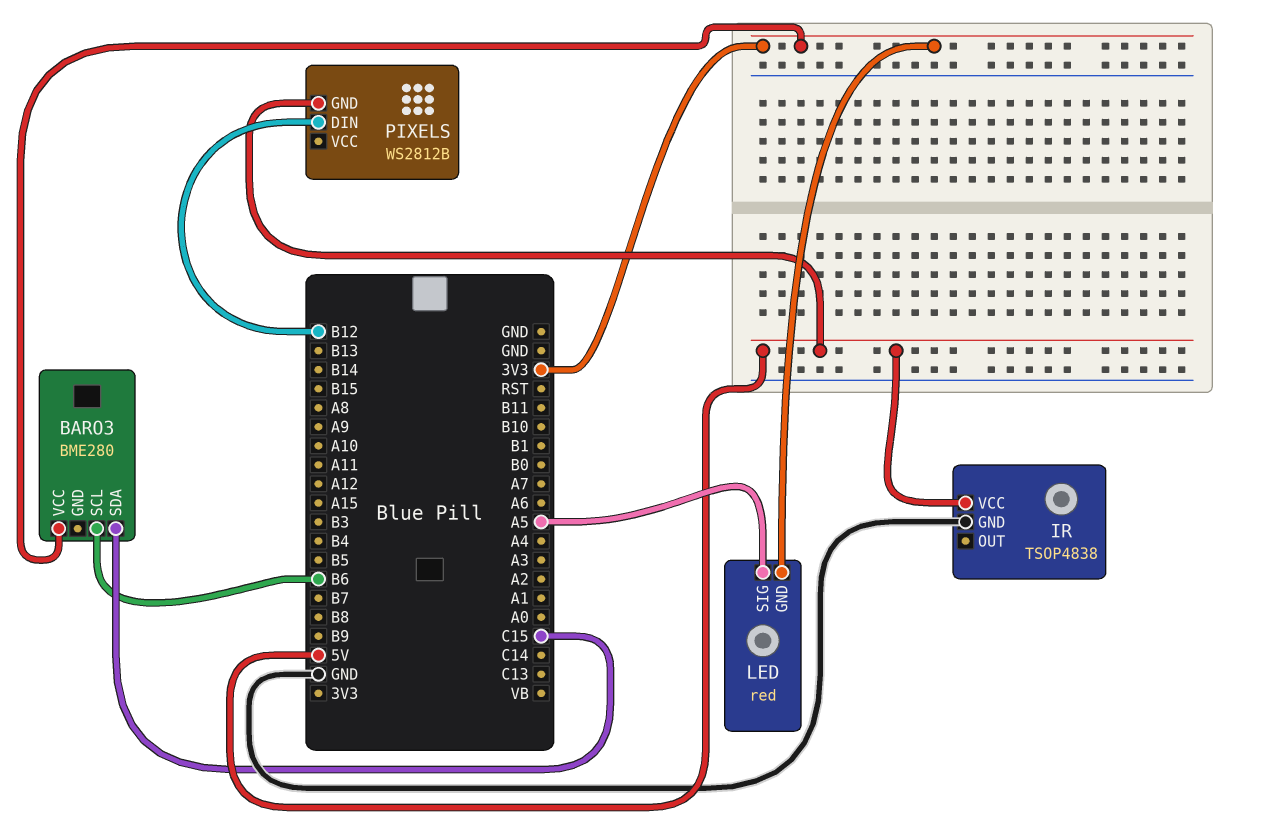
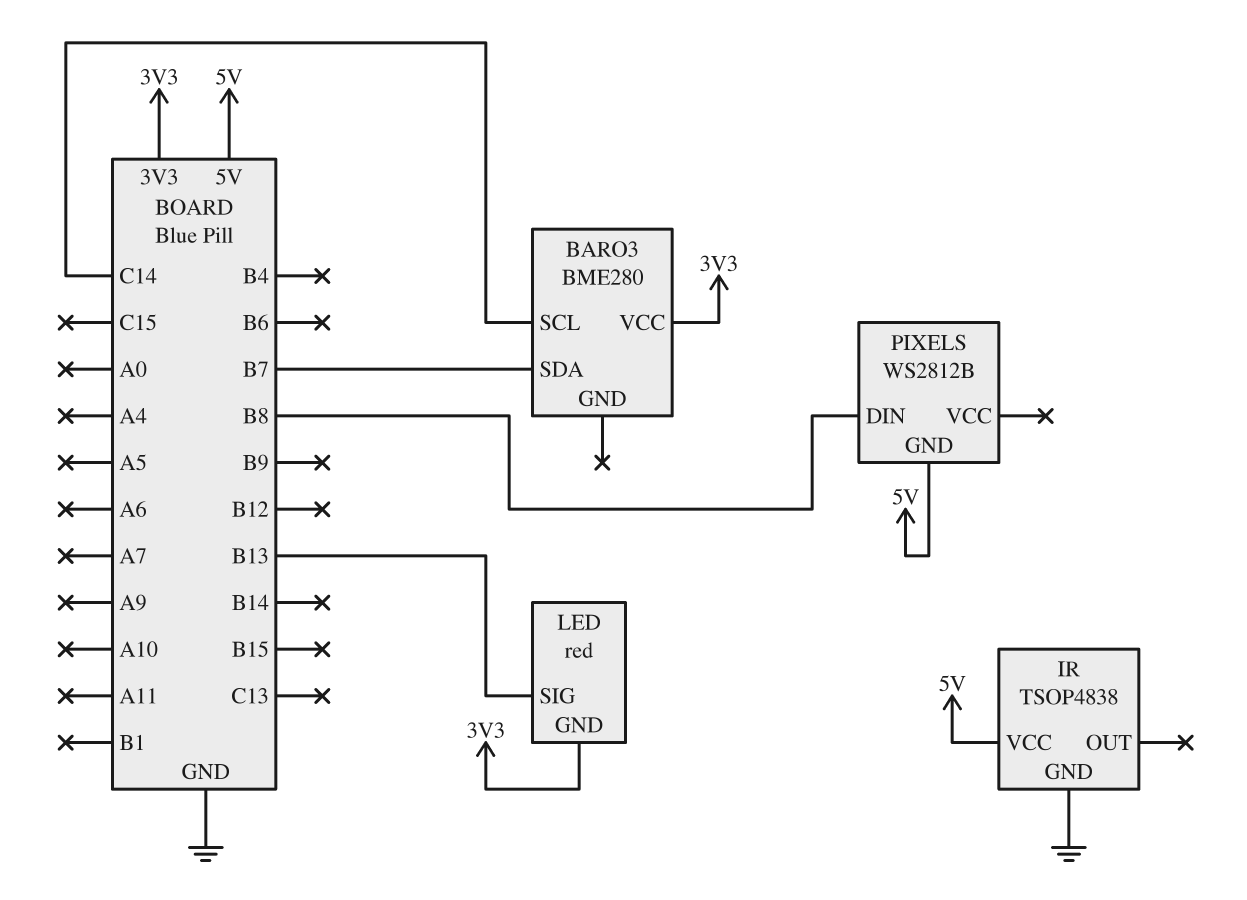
BARO3 pin SCL: B6 -> C14
BARO3 pin SDA: C15 -> B7
LED pin SIG: A5 -> B13
PIXELS pin DIN: B12 -> B8

